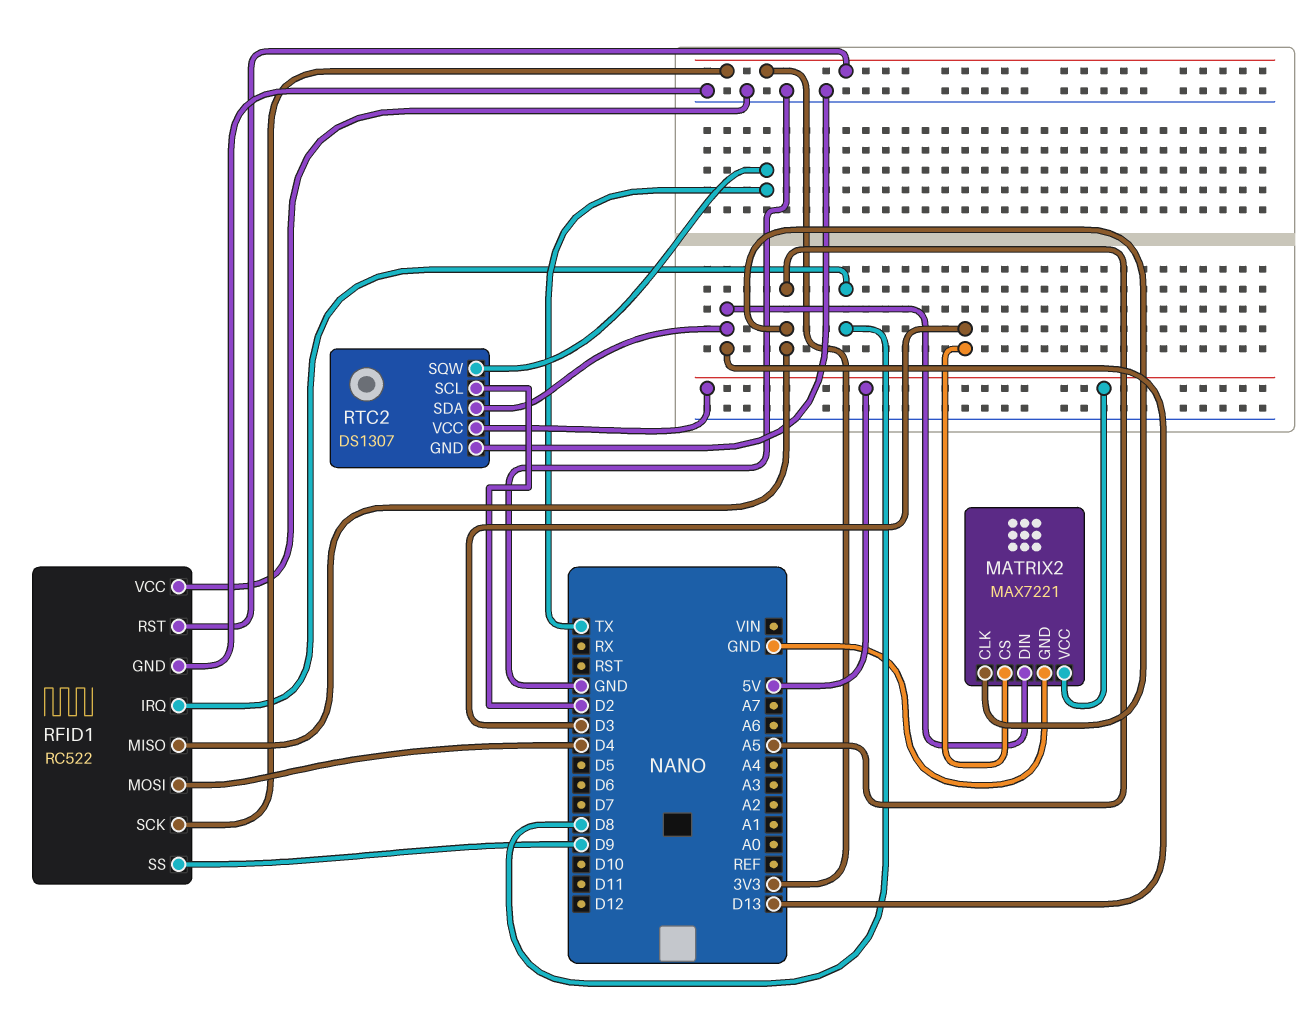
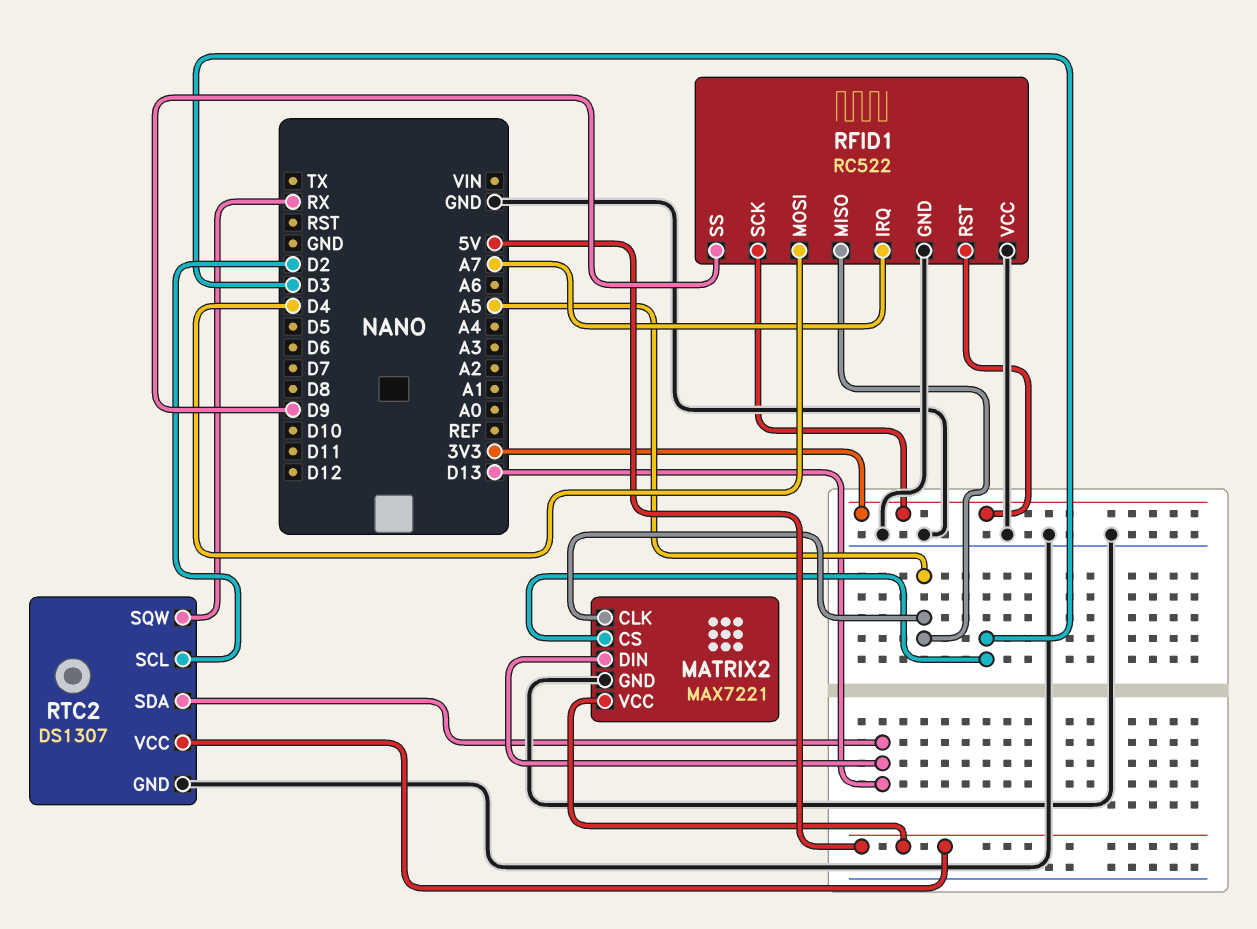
RFID1 pin IRQ: D8 -> A7
RTC2 pin SQW: TX -> RX

